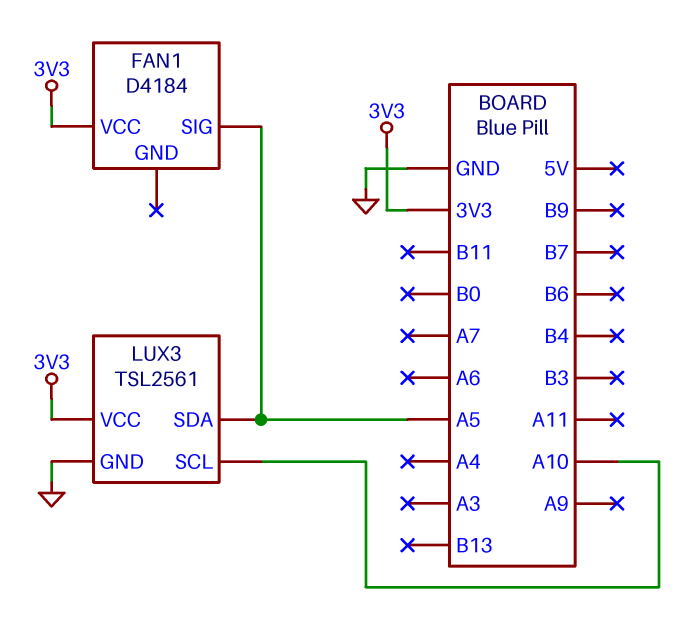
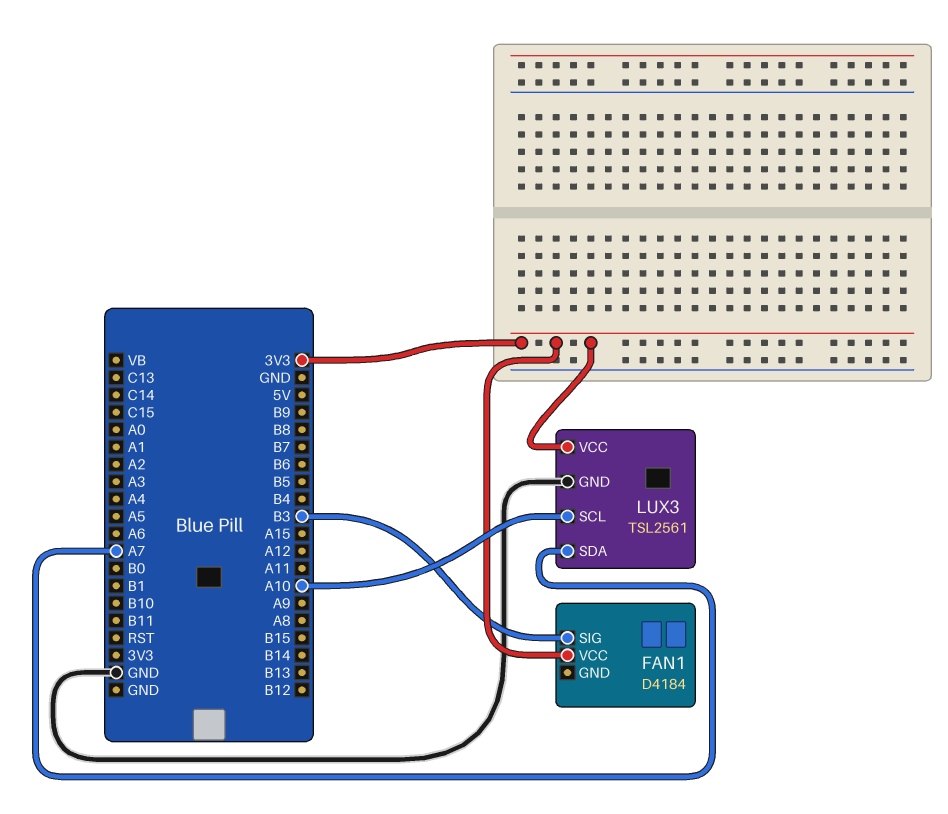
FAN1 pin SIG: A5 -> B3
LUX3 pin SDA: A5 -> A7

